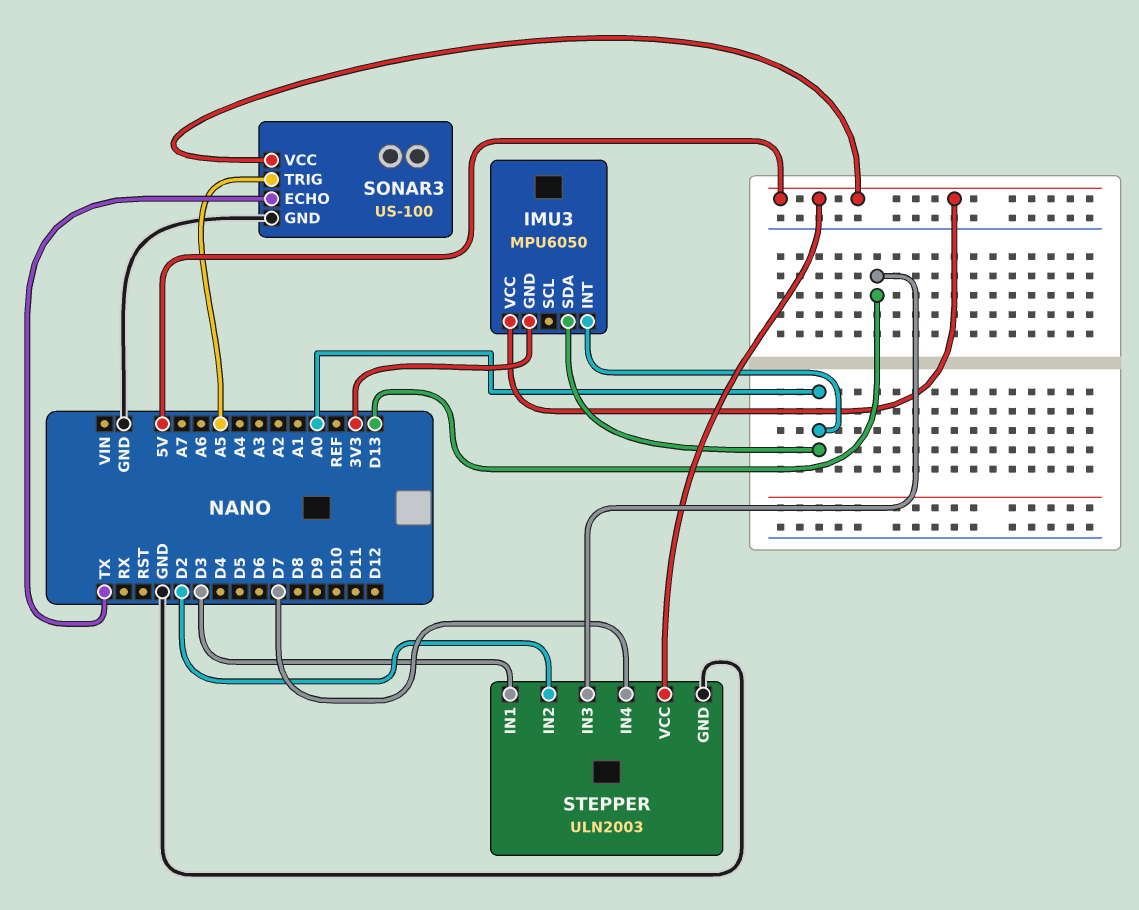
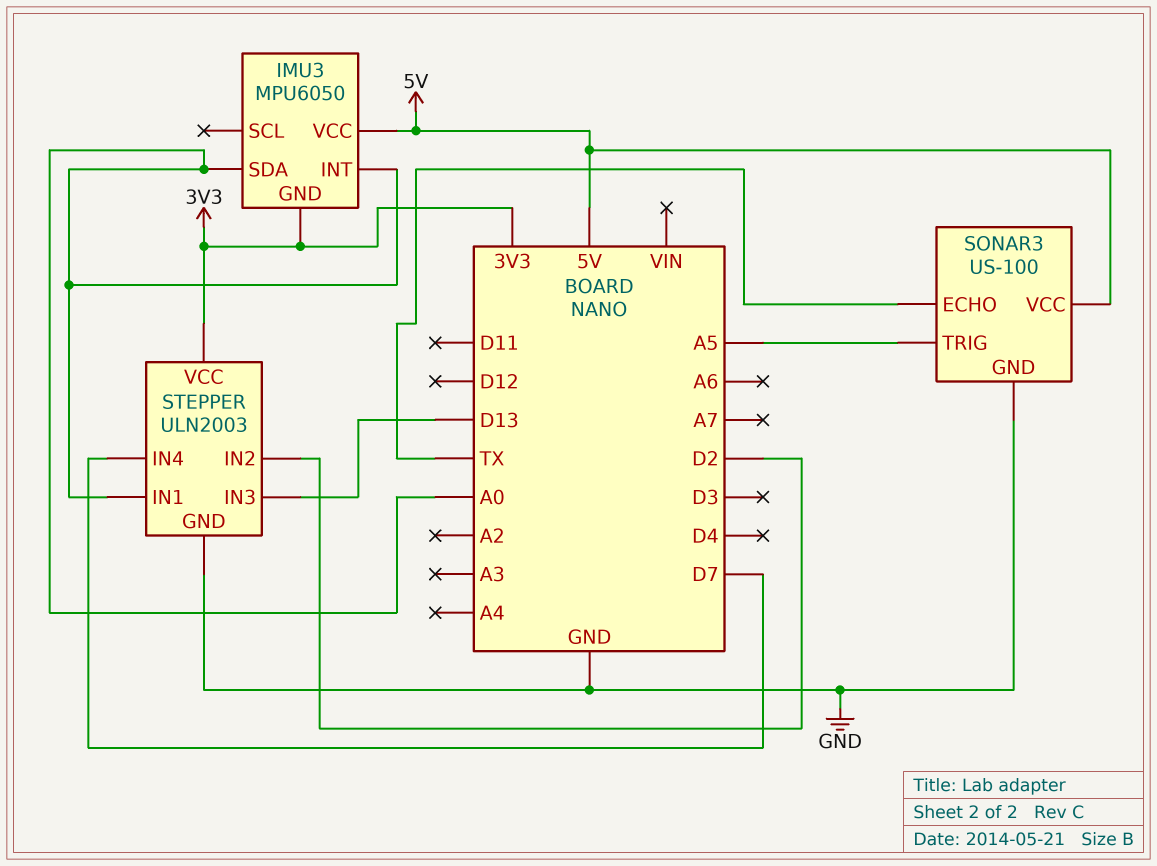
STEPPER pin IN1: D3 -> A0
STEPPER pin VCC: 5V -> 3V3

